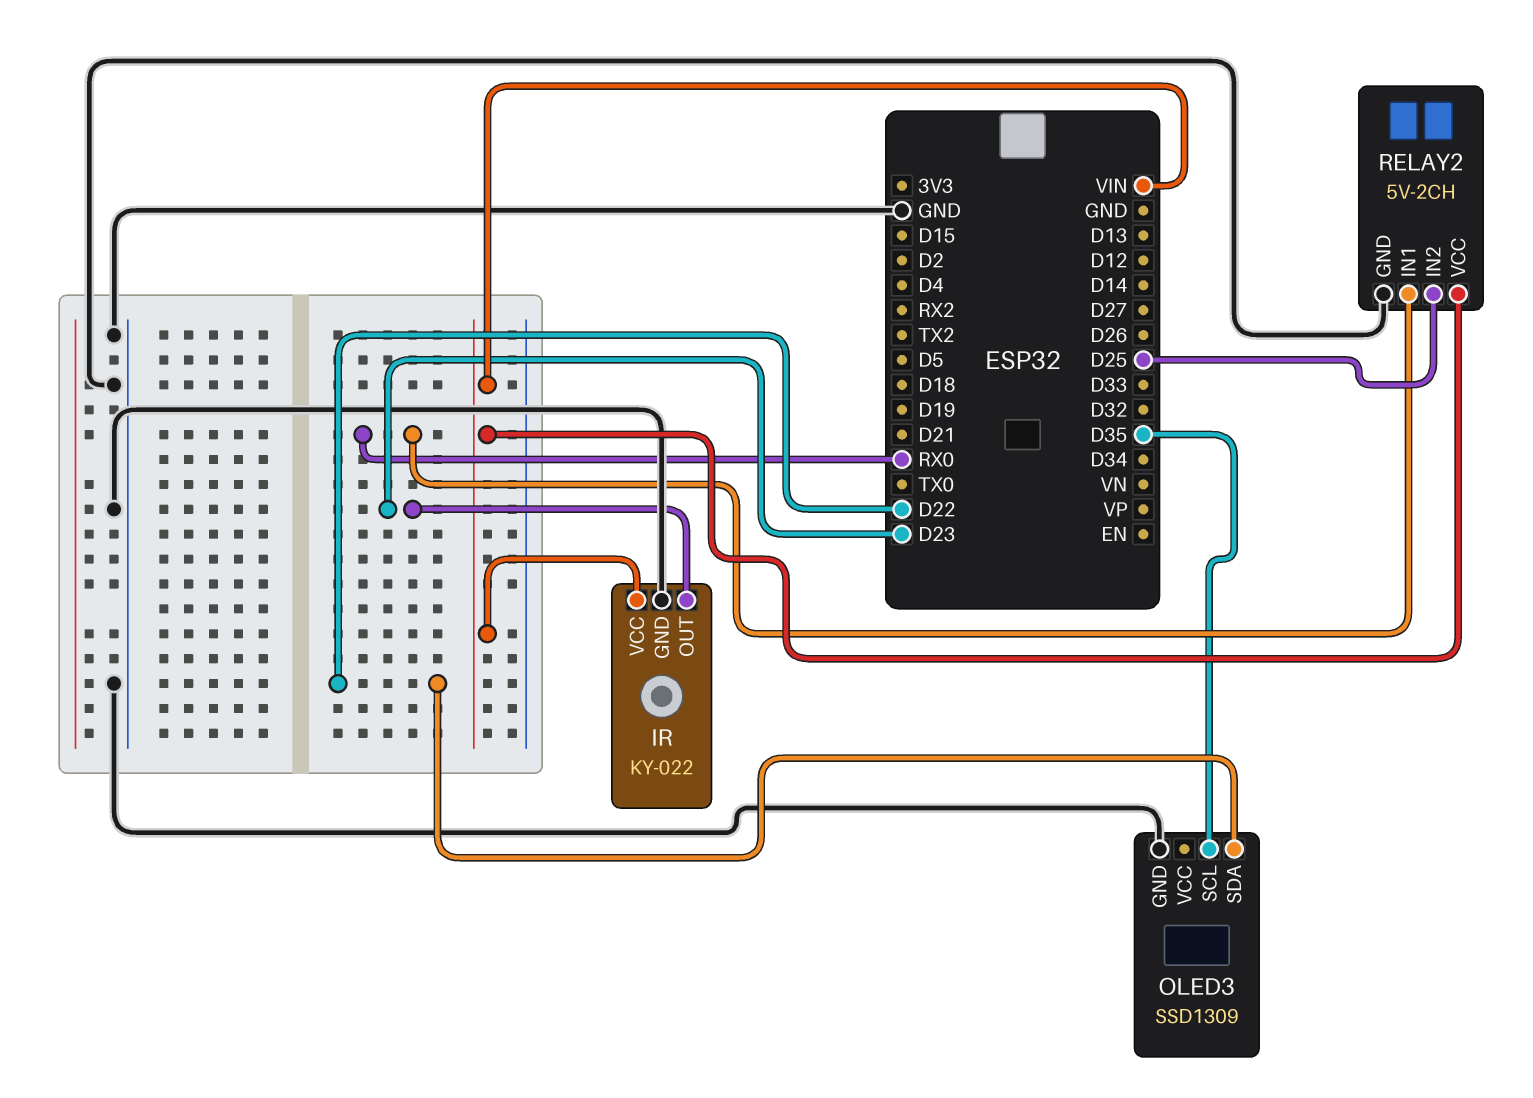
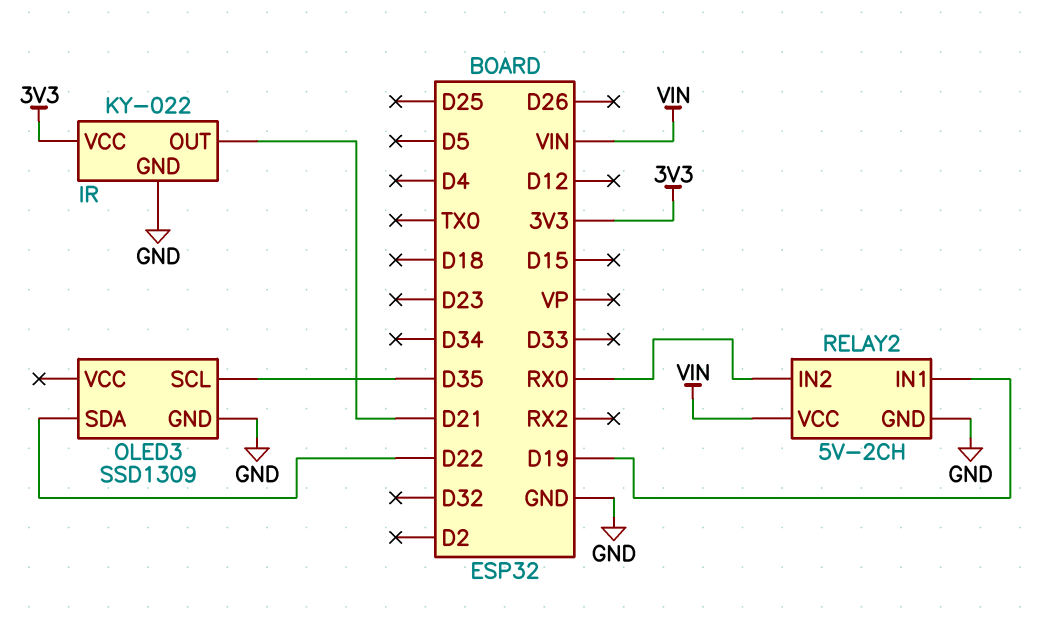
IR pin OUT: D23 -> D21
IR pin VCC: VIN -> 3V3
RELAY2 pin IN1: RX0 -> D19
RELAY2 pin IN2: D25 -> RX0

